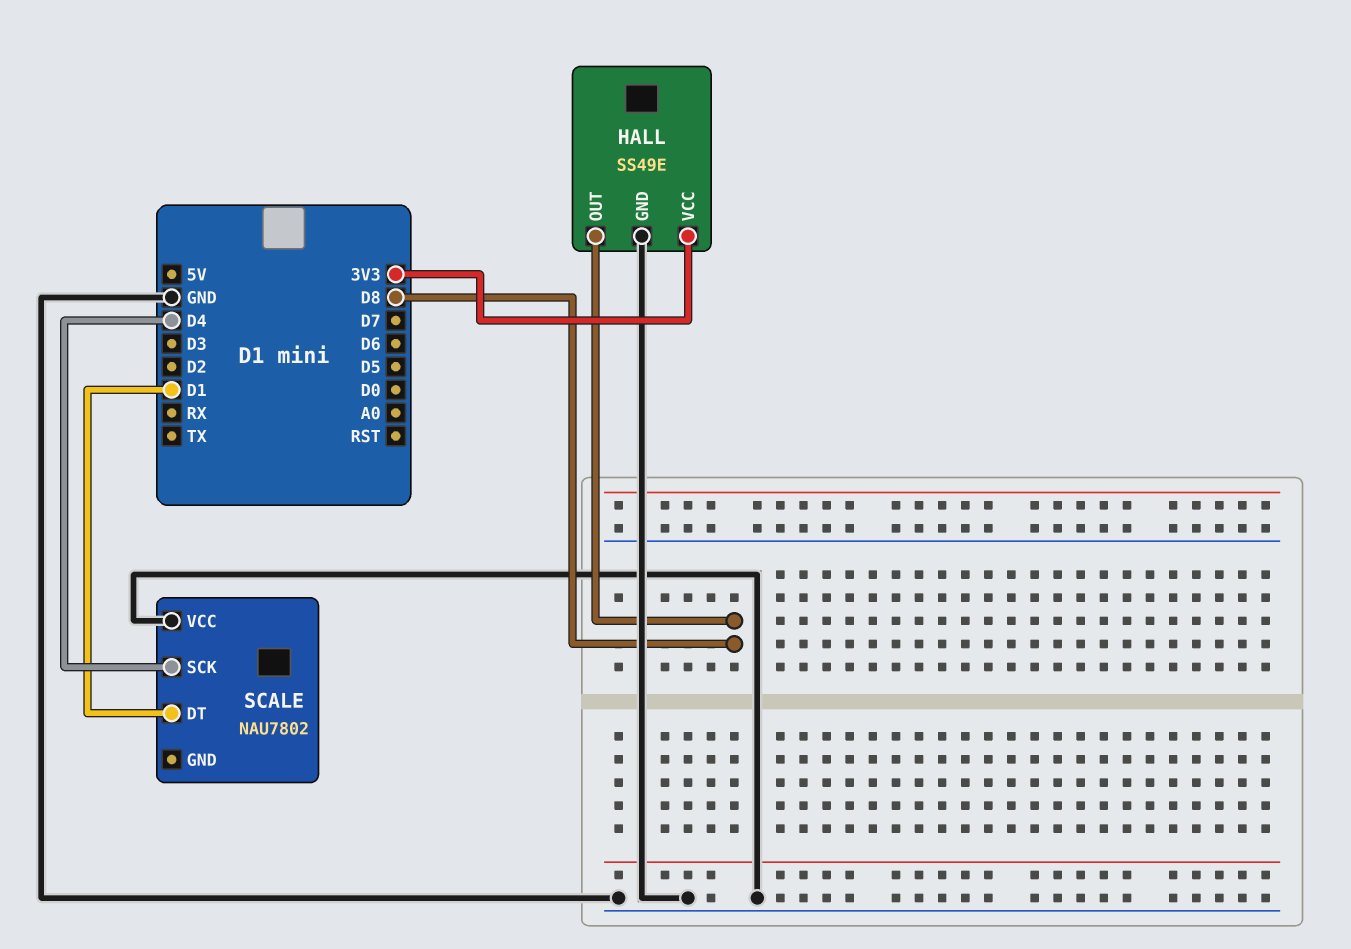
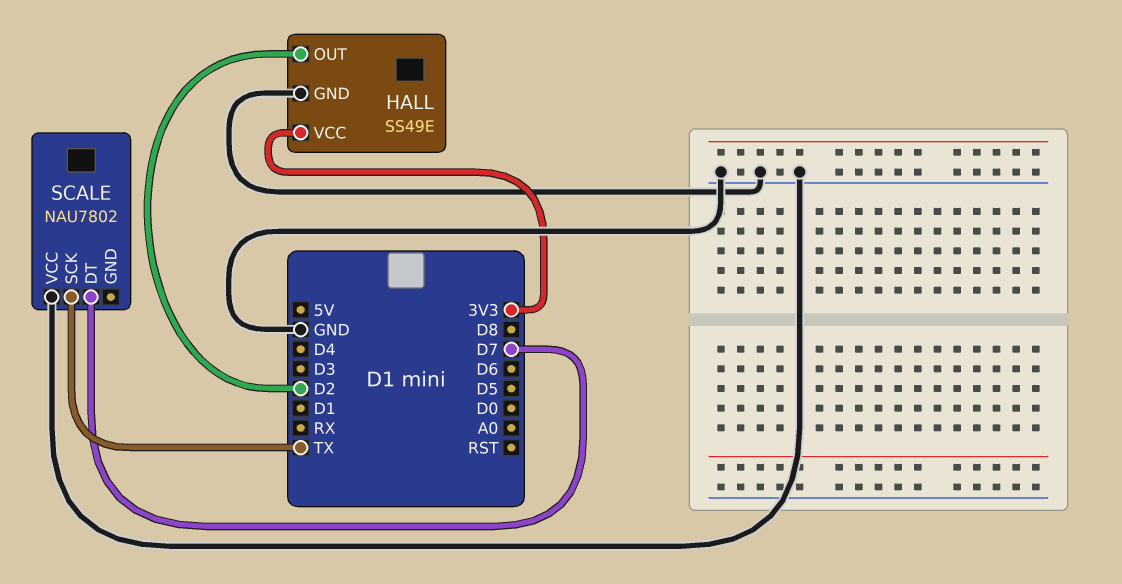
HALL pin OUT: D8 -> D2
SCALE pin DT: D1 -> D7
SCALE pin SCK: D4 -> TX

